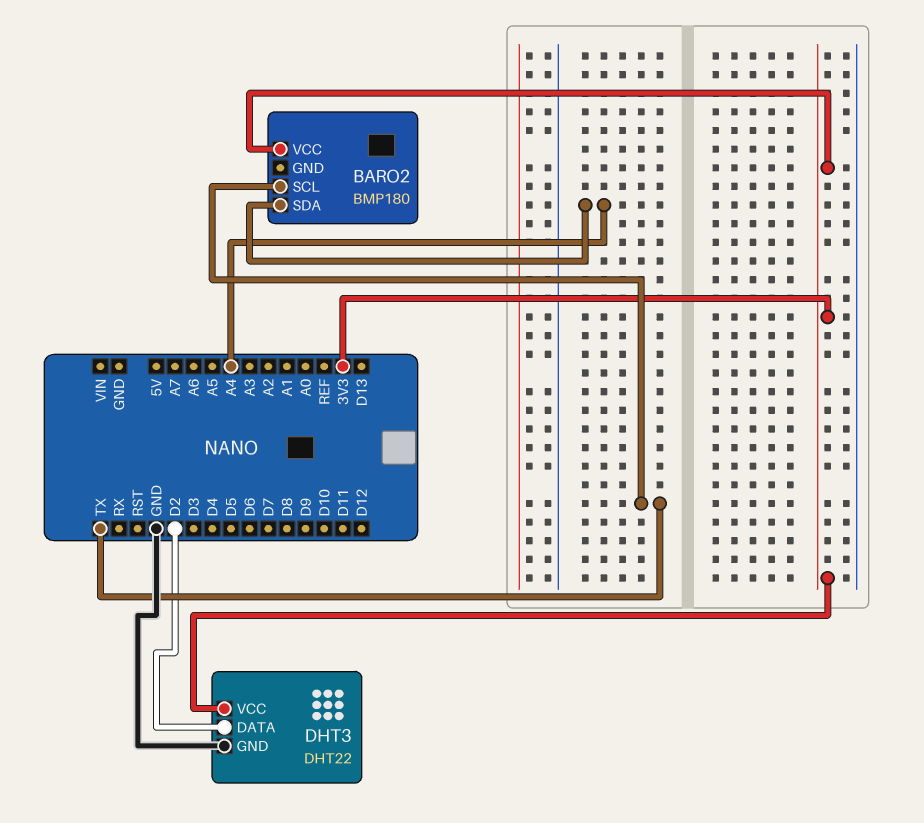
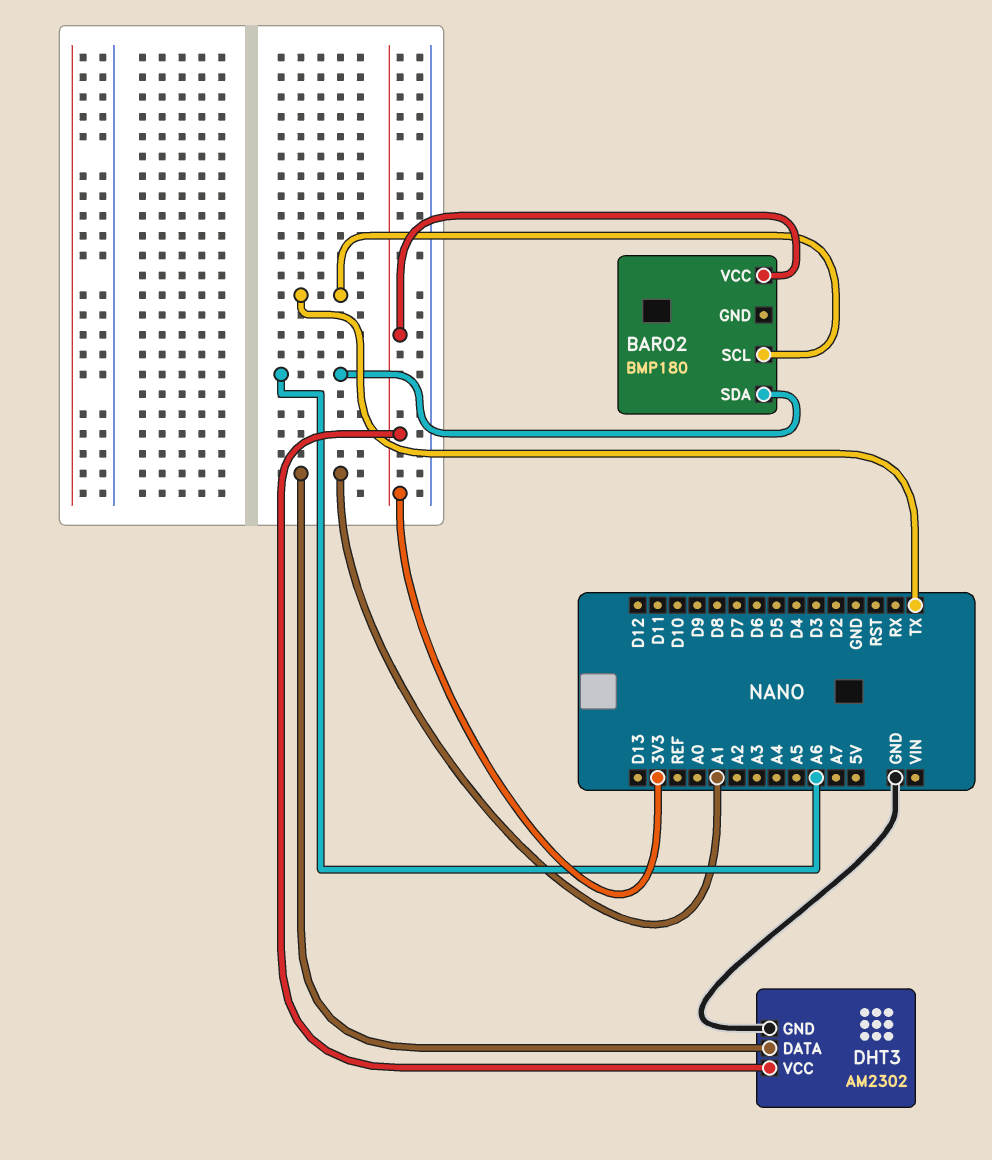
BARO2 pin SDA: A4 -> A6
DHT3: DHT22 -> AM2302
DHT3 pin DATA: D2 -> A1

